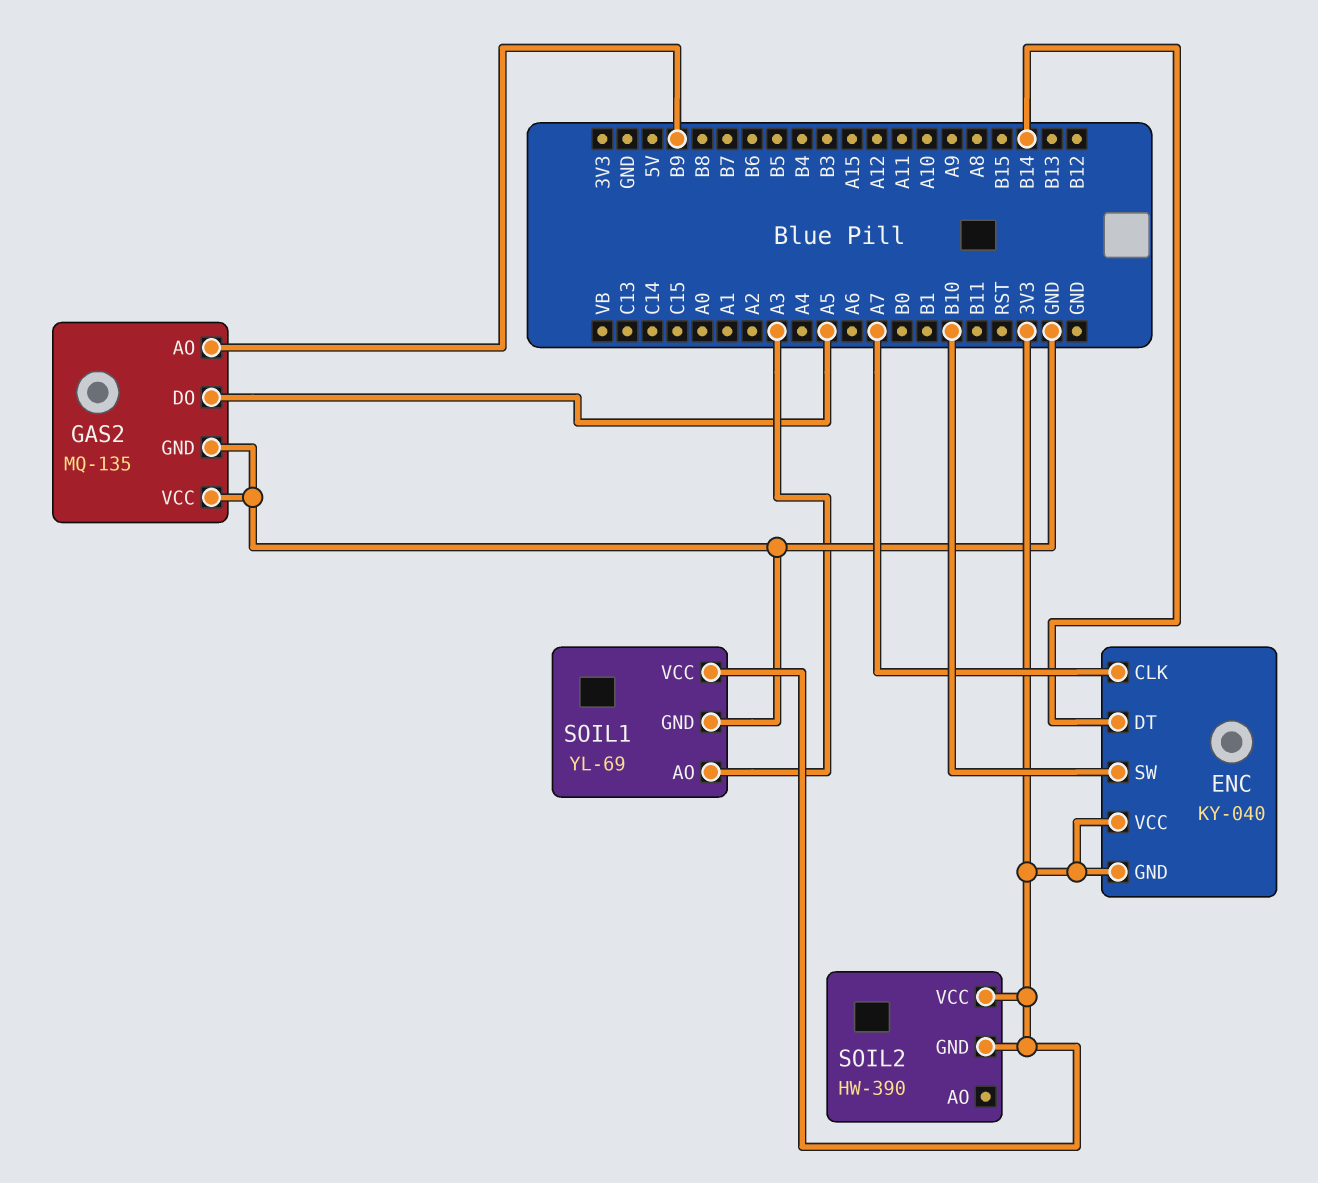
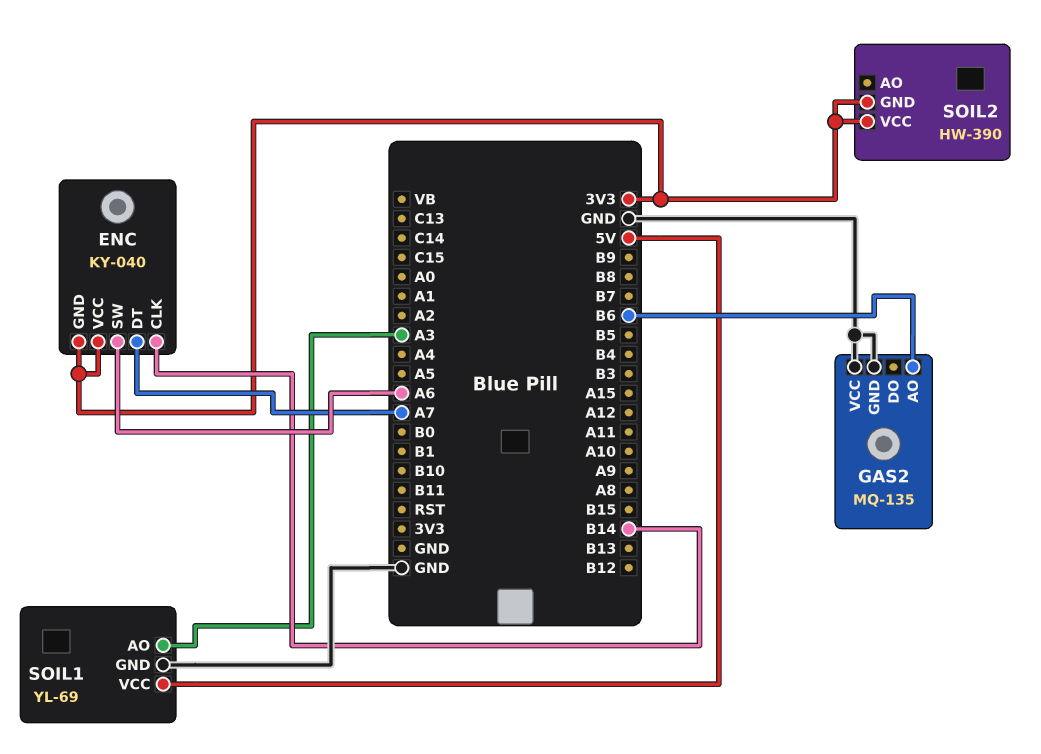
ENC pin CLK: A7 -> B14
ENC pin DT: B14 -> A7
ENC pin SW: B10 -> A6
GAS2 pin AO: B9 -> B6
GAS2 pin DO: A5 -> none
SOIL1 pin VCC: 3V3 -> 5V

